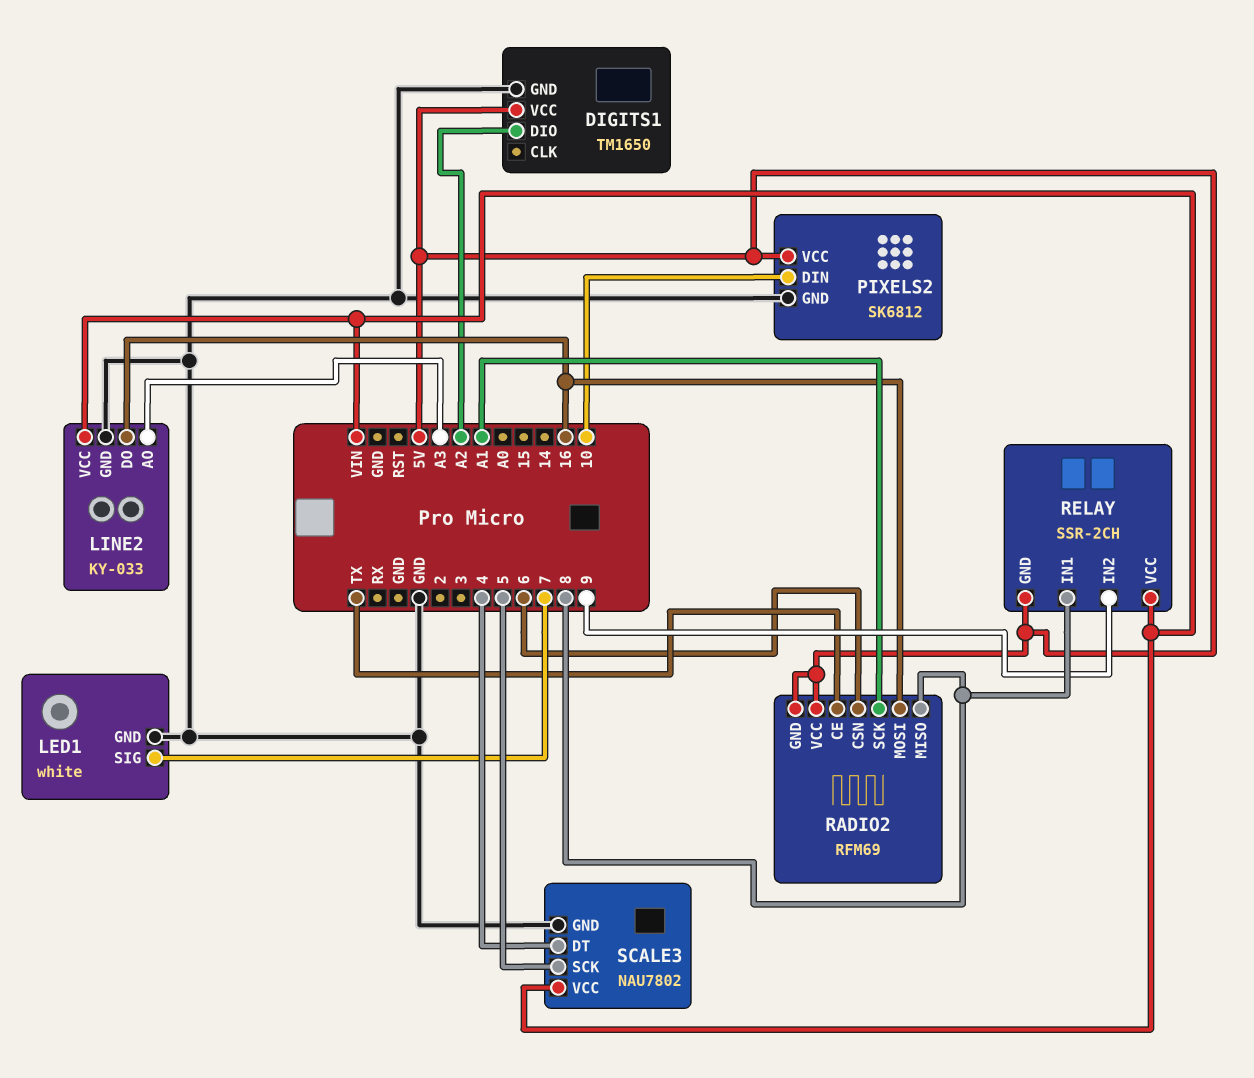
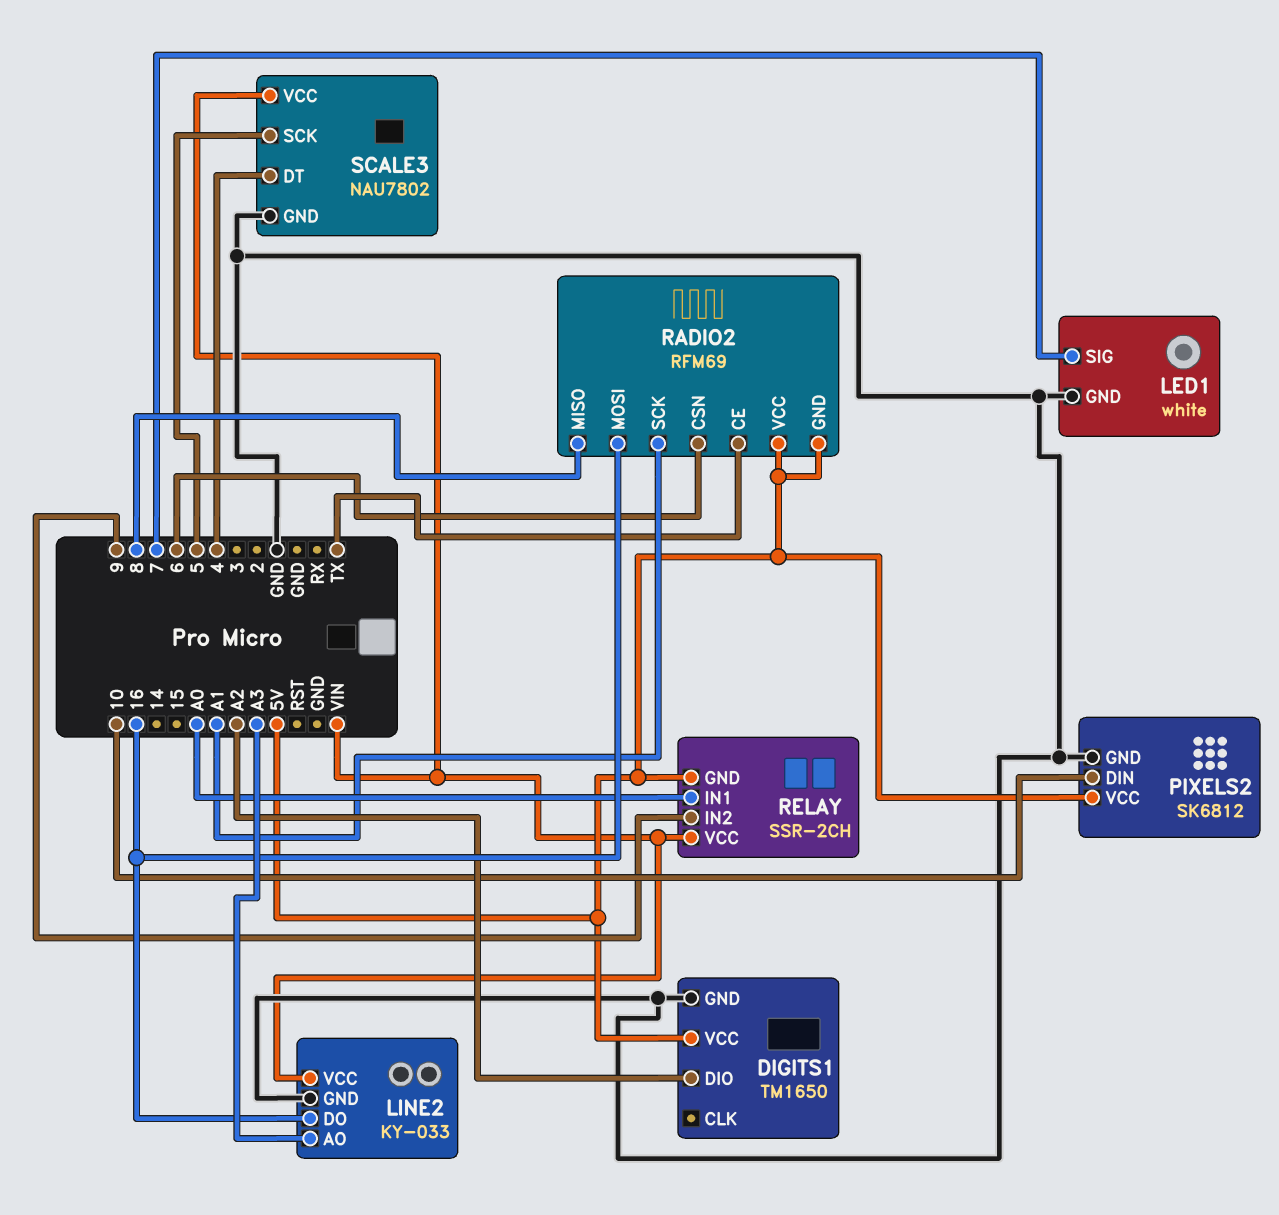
RELAY pin IN1: 8 -> A0

